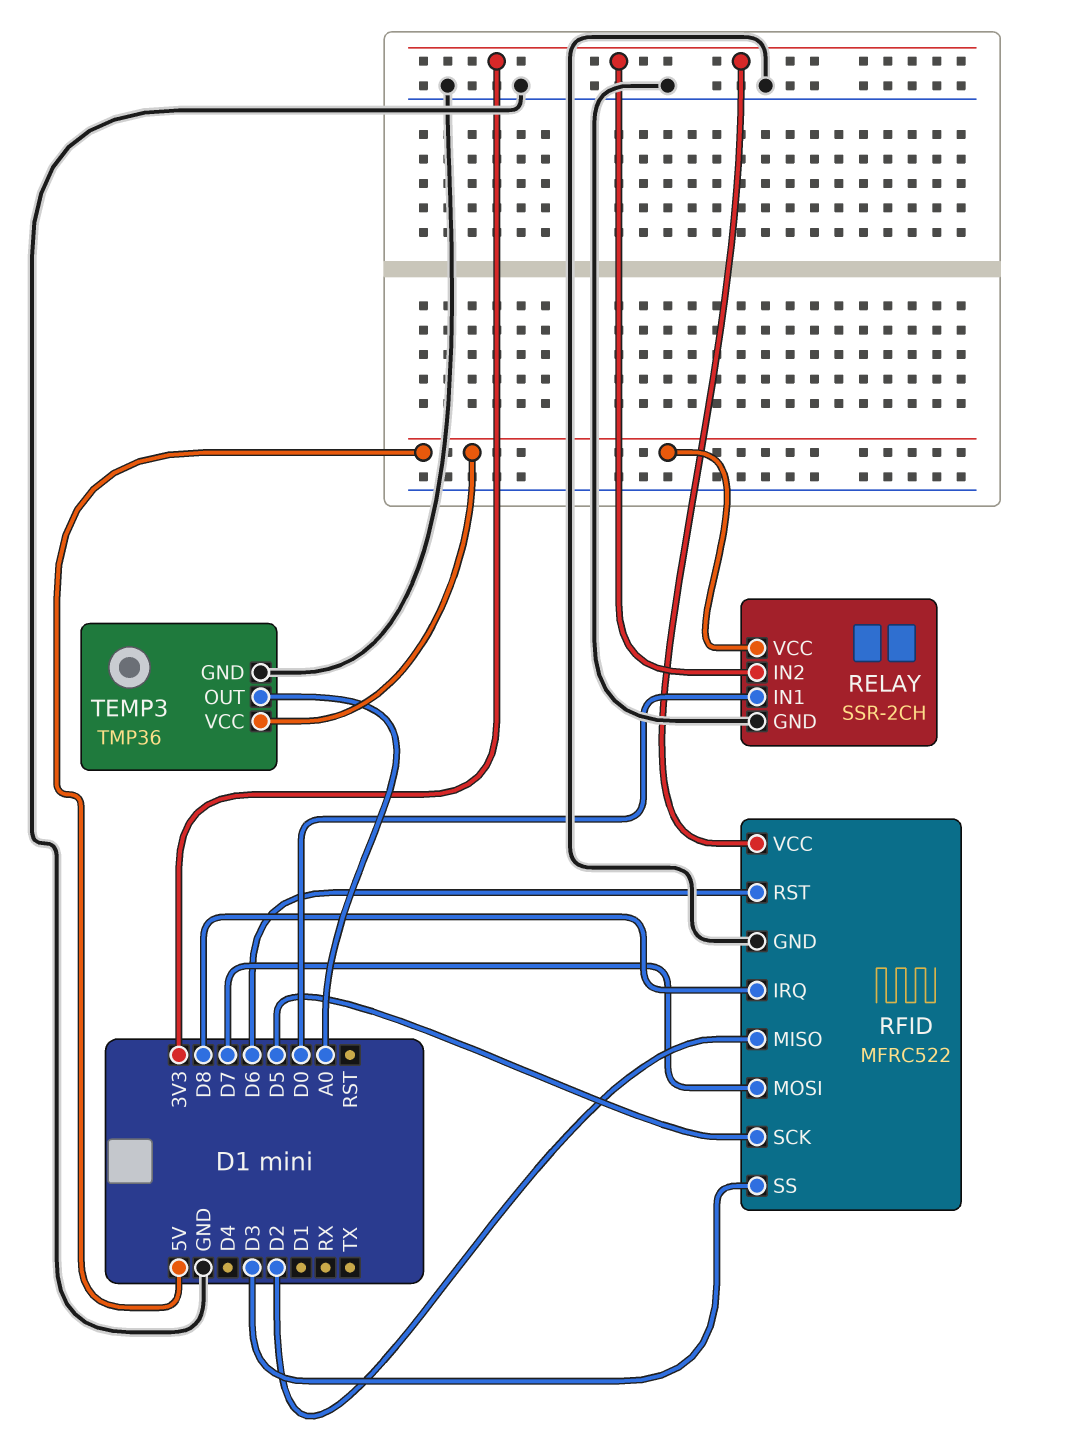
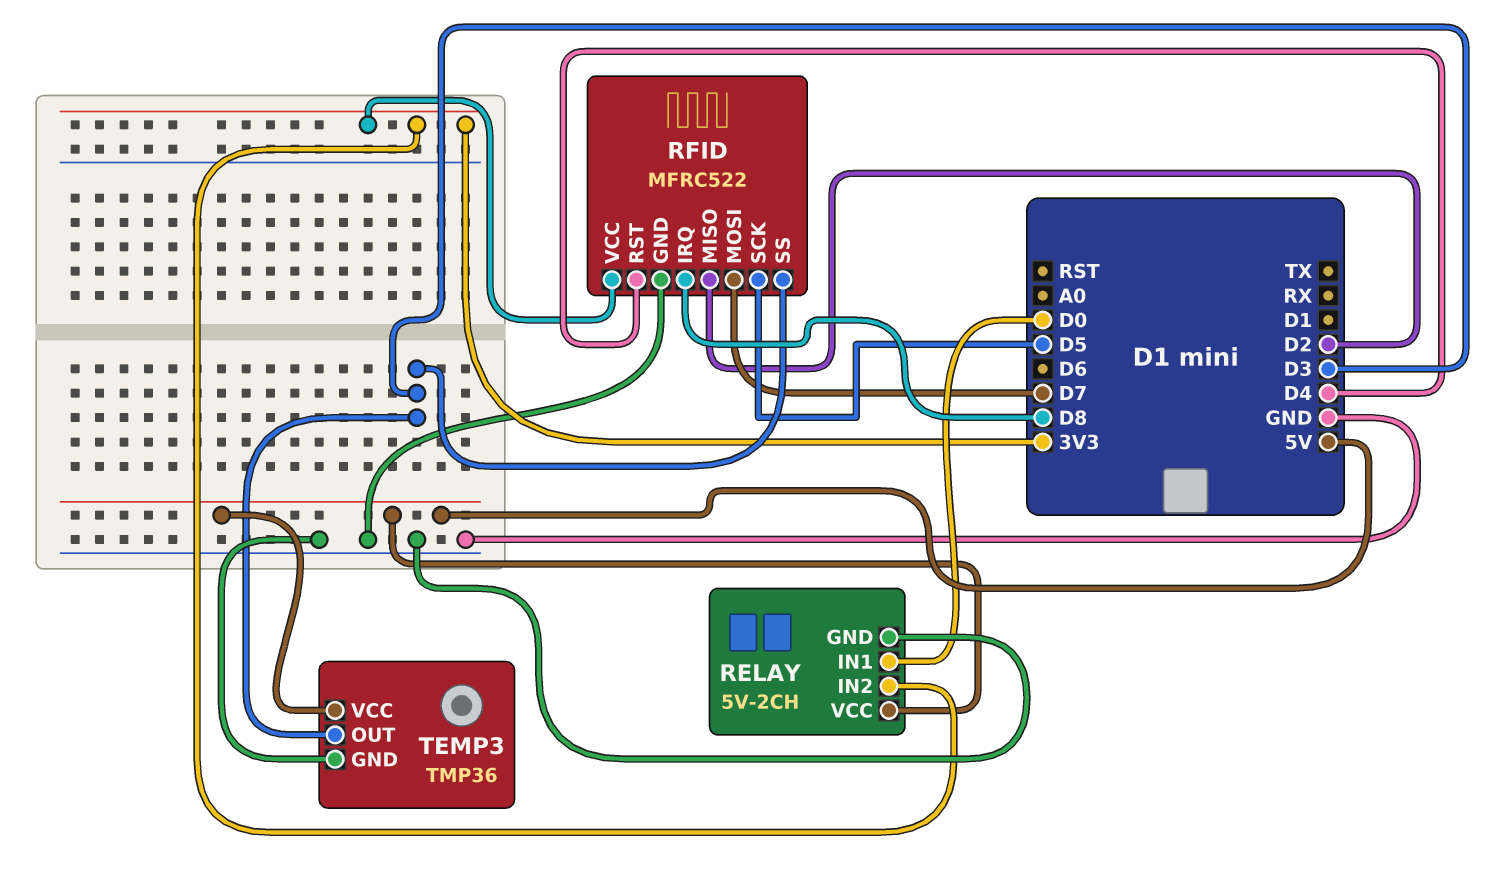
RELAY: SSR-2CH -> 5V-2CH
RFID pin RST: D6 -> D4
TEMP3 pin OUT: A0 -> D3

